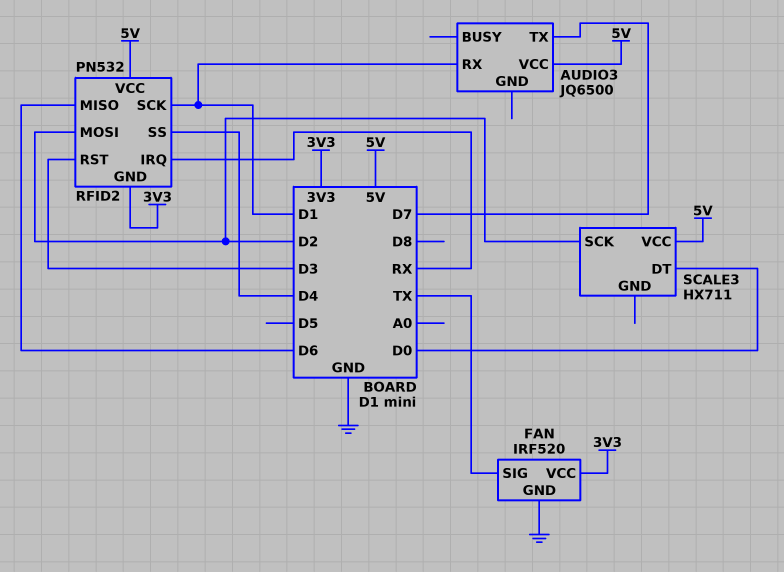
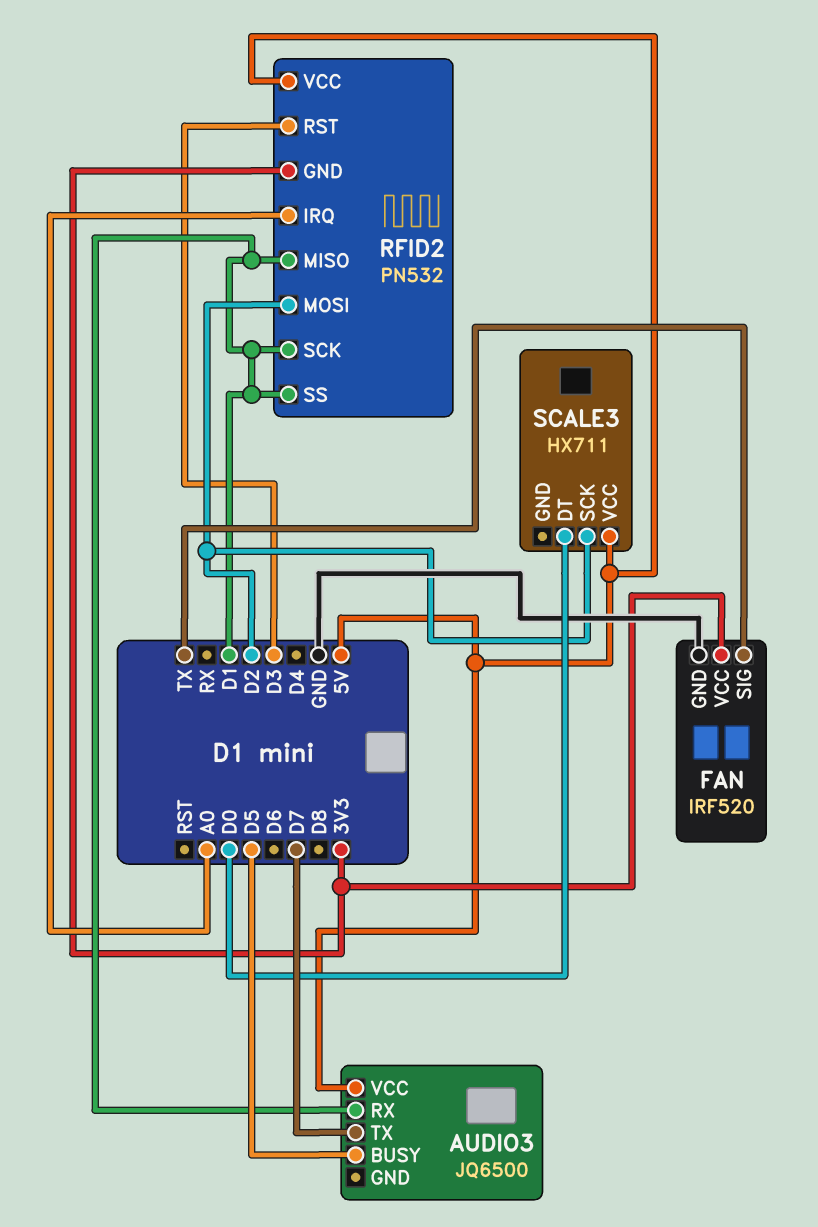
AUDIO3 pin BUSY: none -> D5
RFID2 pin IRQ: RX -> A0
RFID2 pin MISO: D6 -> D1
RFID2 pin SS: D4 -> D1

